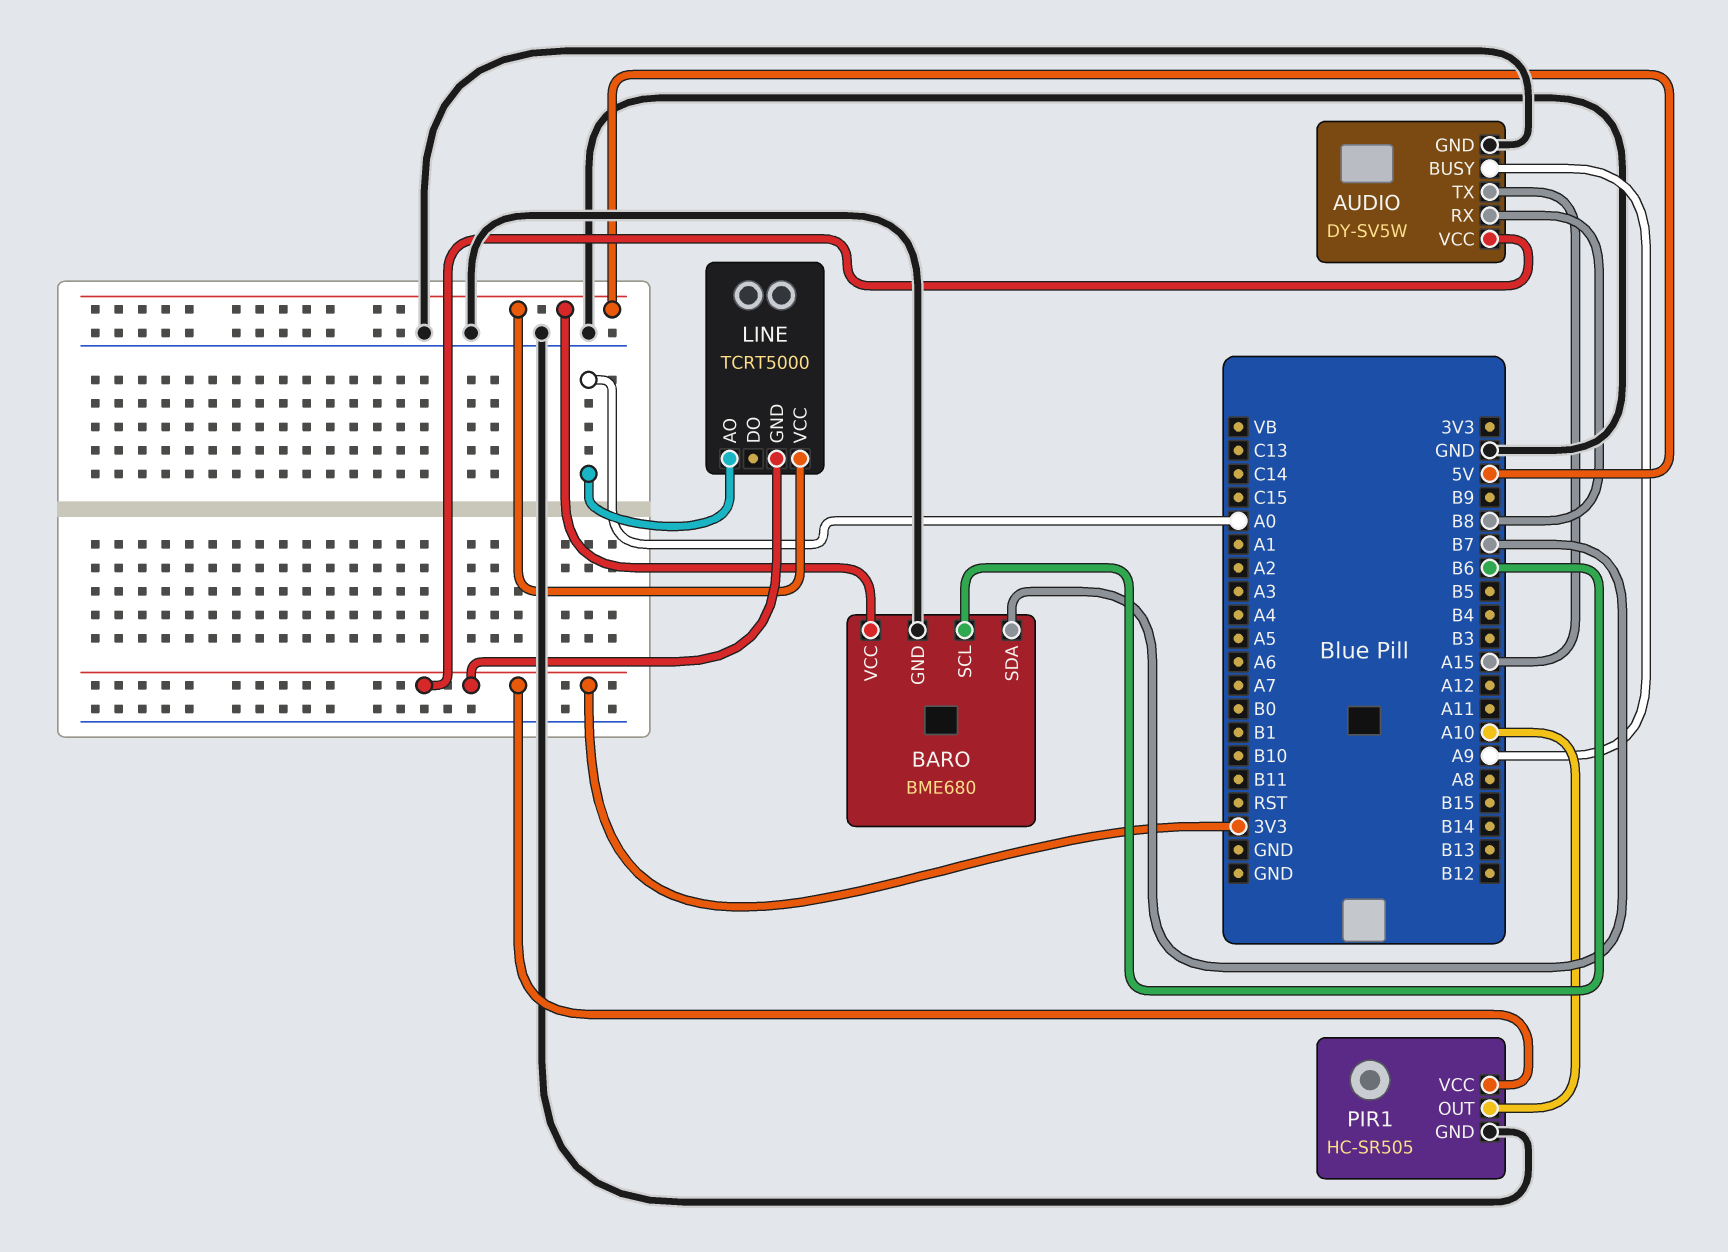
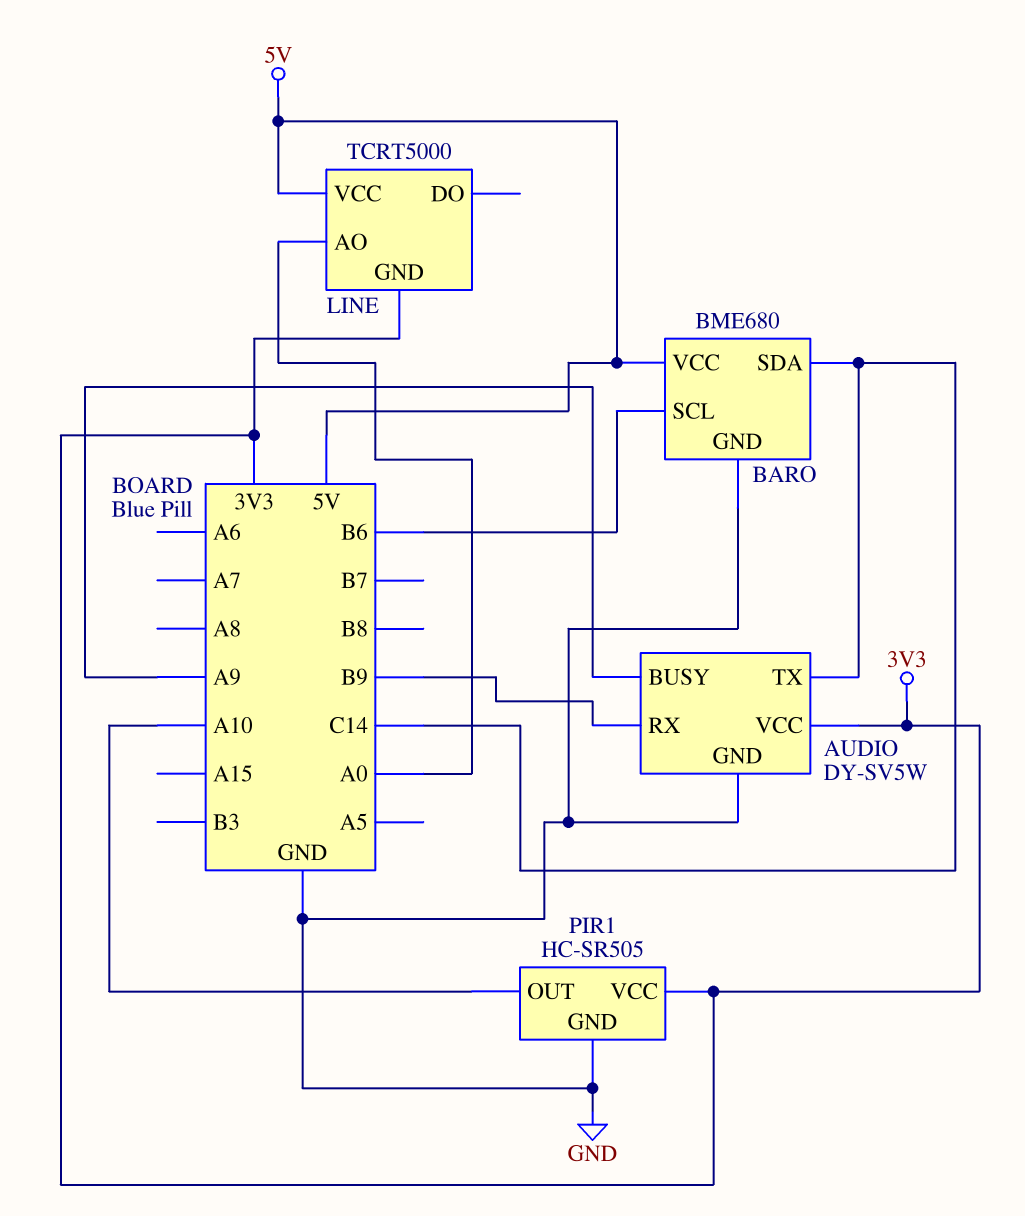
AUDIO pin RX: B8 -> B9
AUDIO pin TX: A15 -> C14
BARO pin SDA: B7 -> C14

